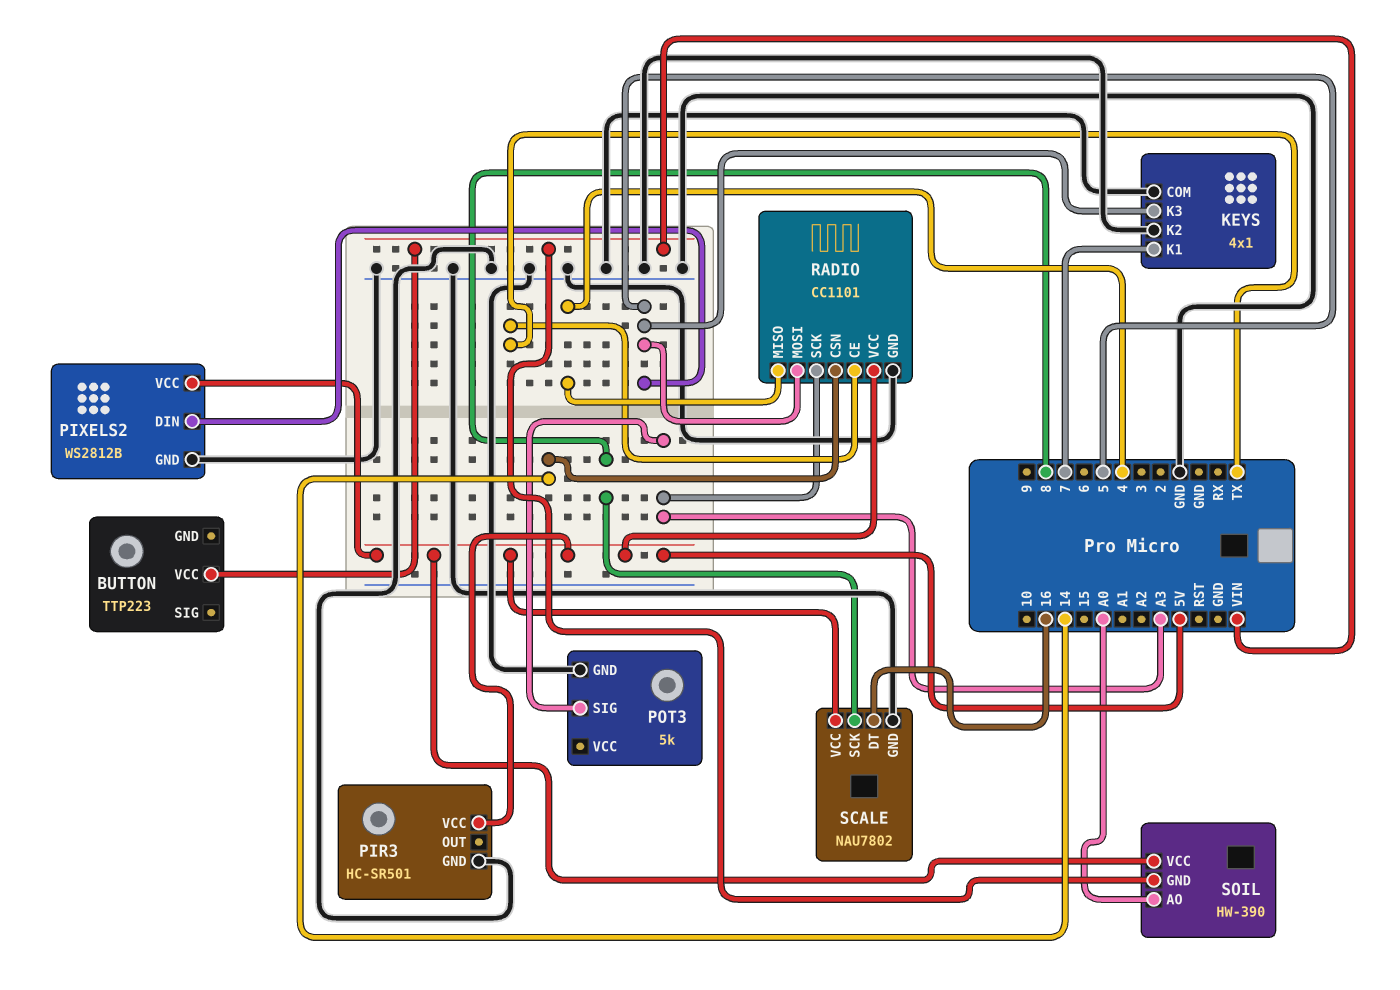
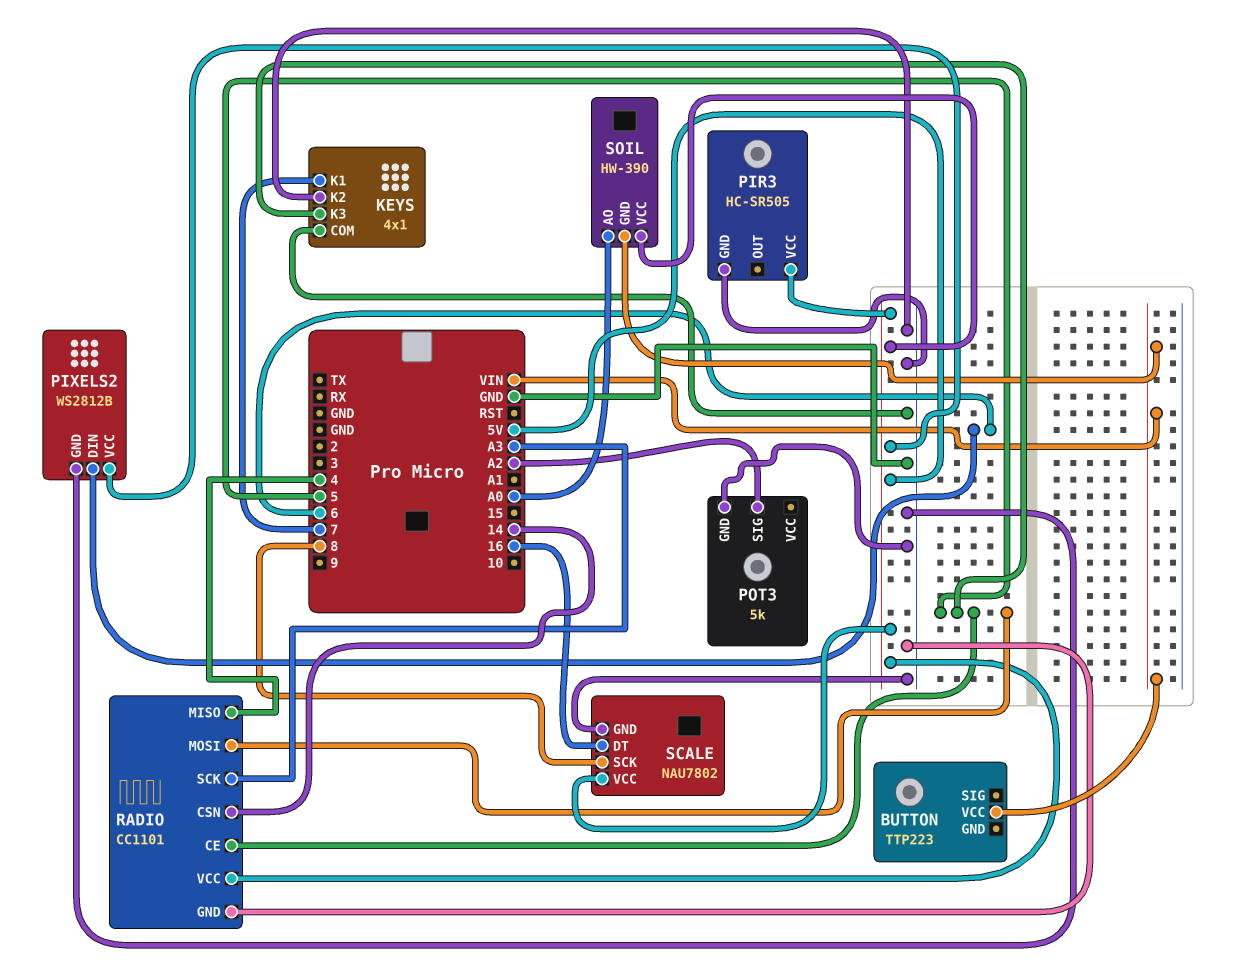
PIR3: HC-SR501 -> HC-SR505
PIXELS2 pin DIN: 5 -> 6
POT3 pin SIG: A3 -> A2
RADIO pin CE: TX -> 5

